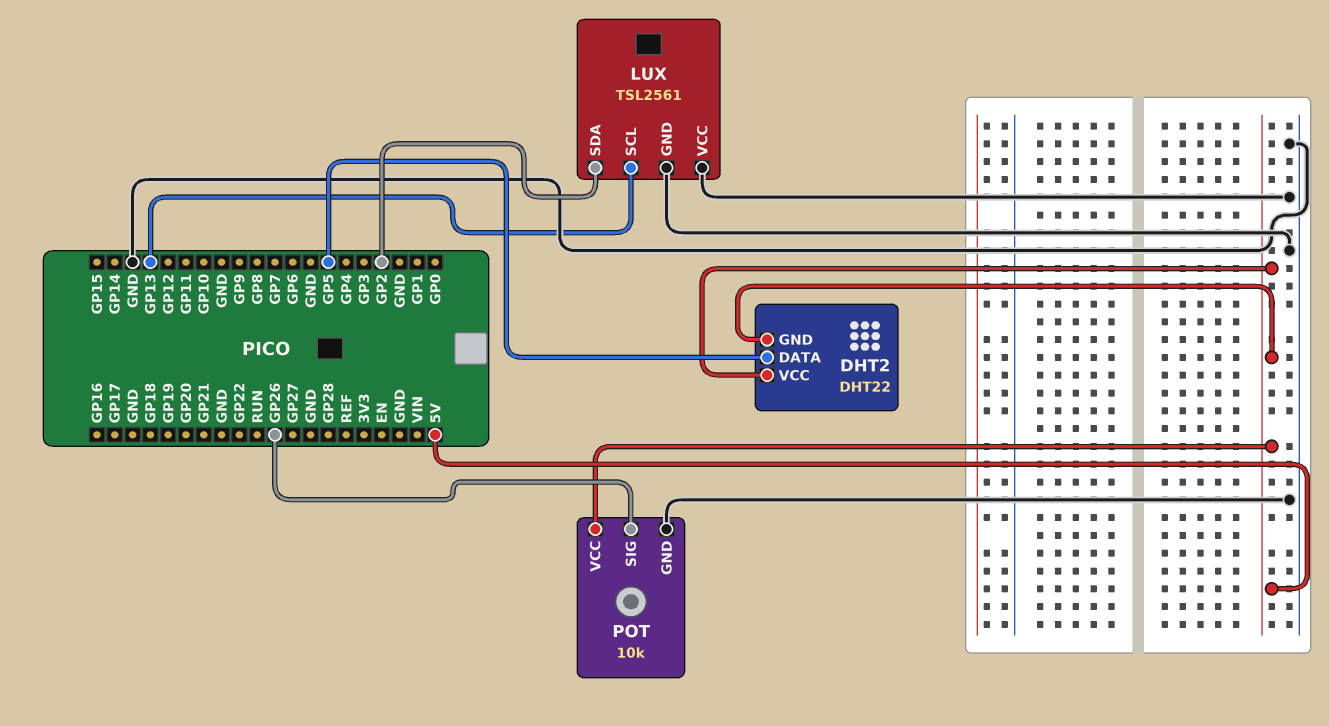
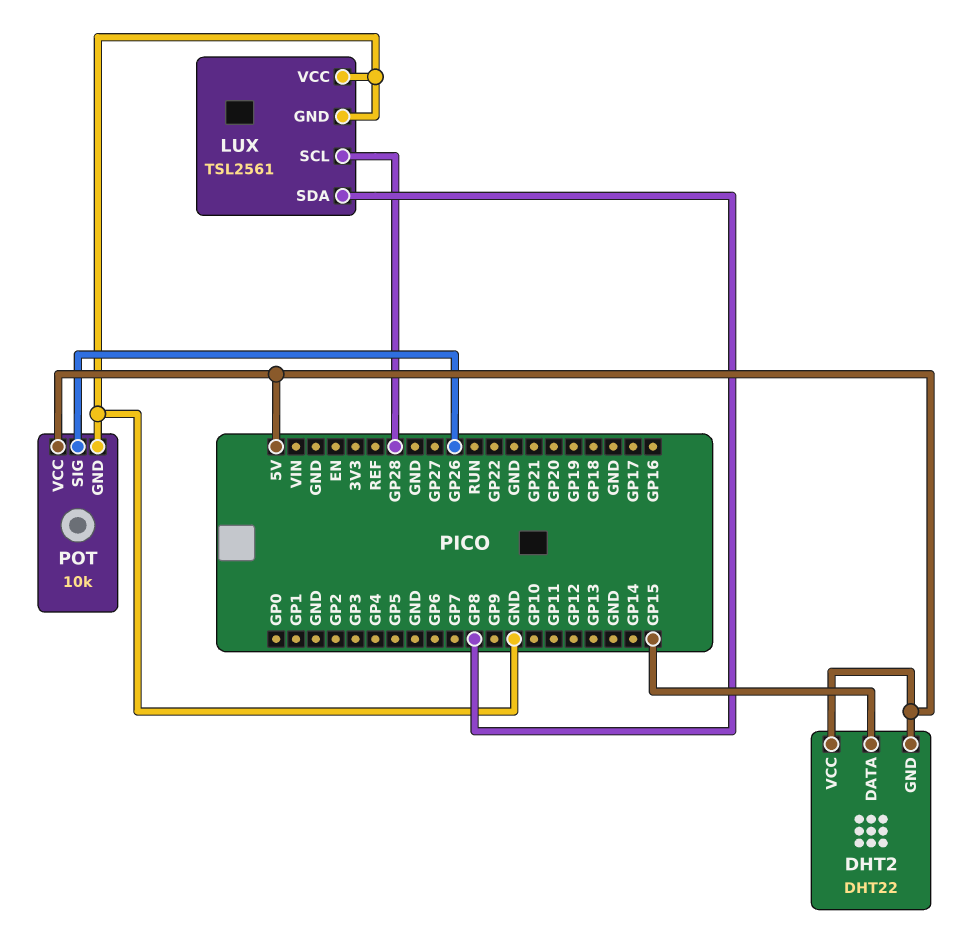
DHT2 pin DATA: GP5 -> GP15
LUX pin SCL: GP13 -> GP28
LUX pin SDA: GP2 -> GP8

